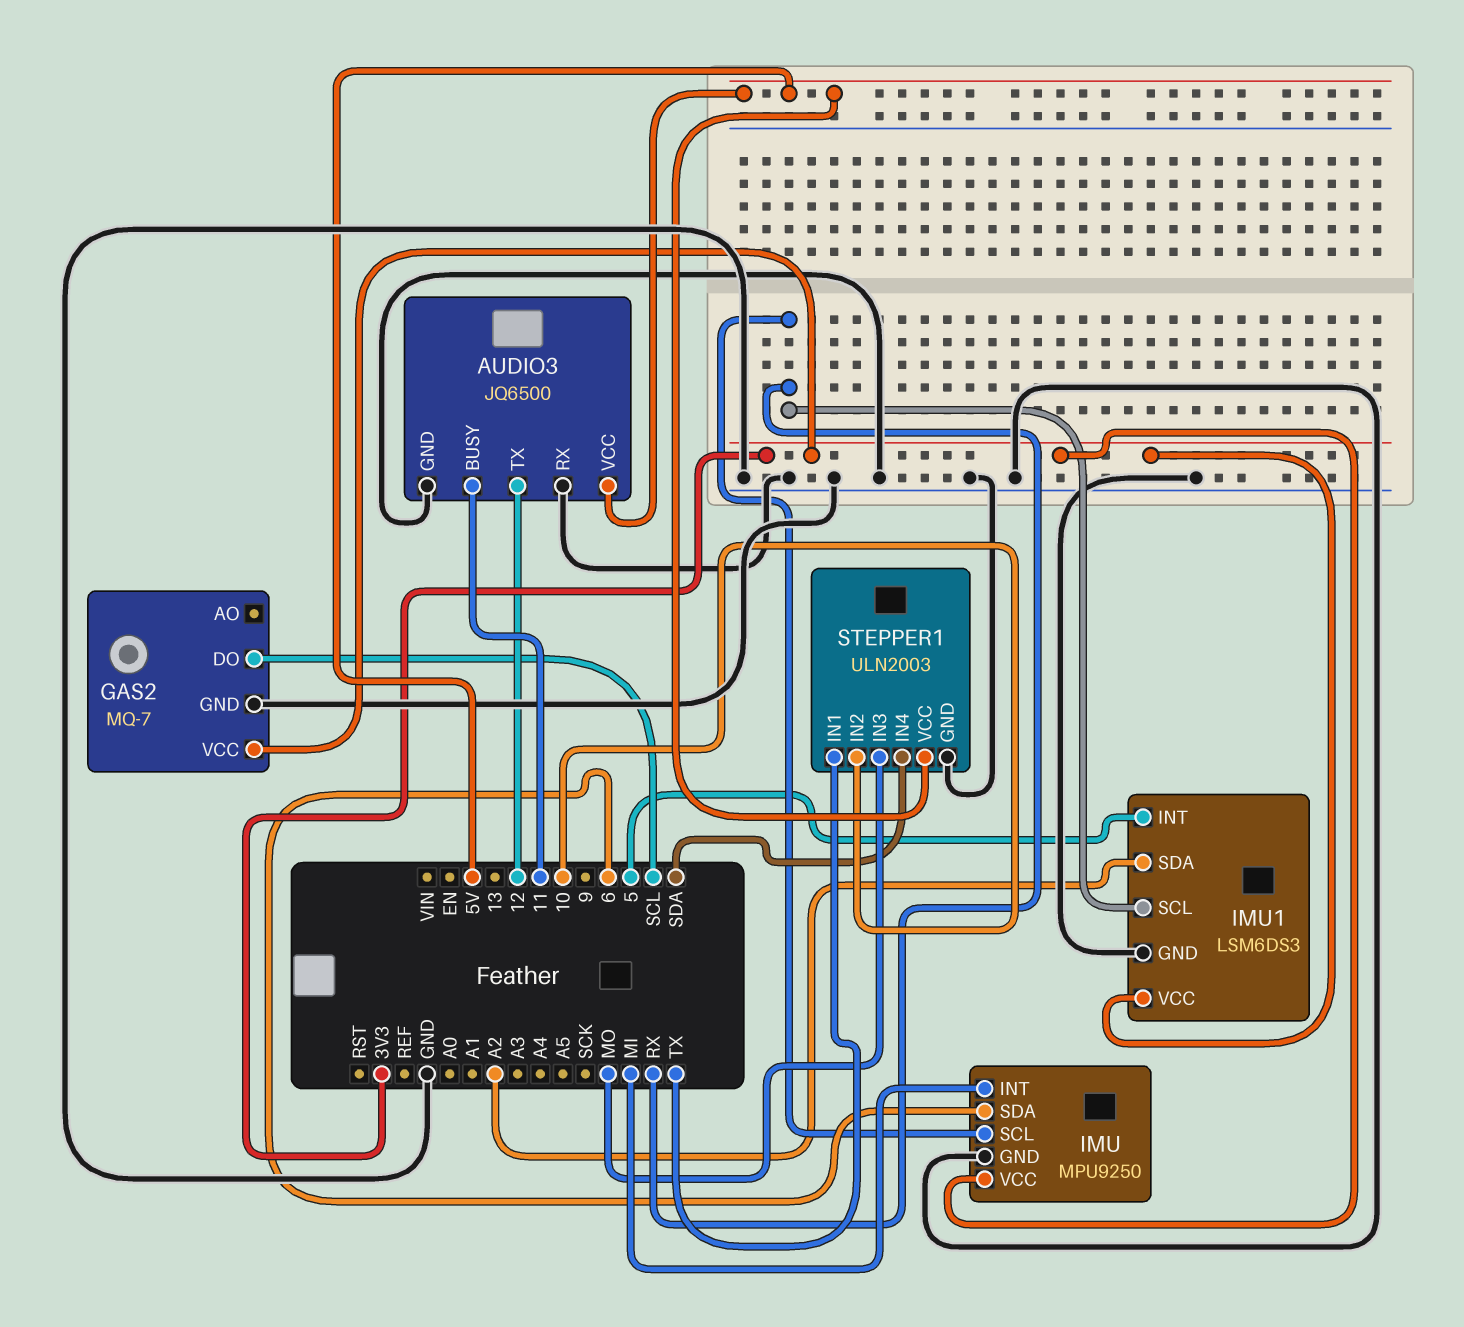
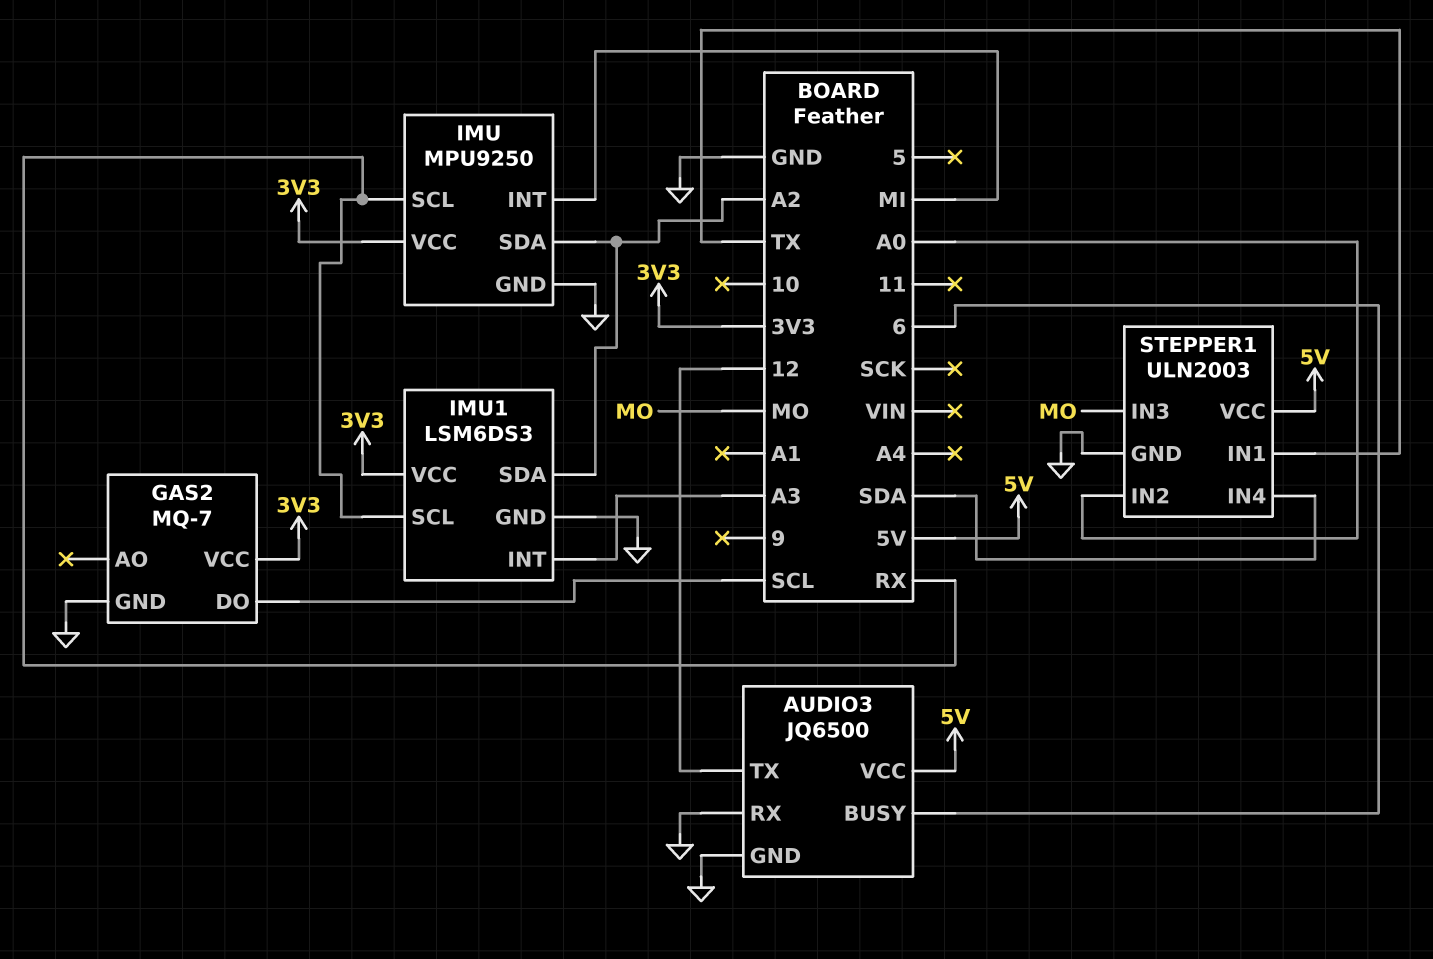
AUDIO3 pin BUSY: 11 -> 6
IMU pin SDA: 6 -> A2
IMU1 pin INT: 5 -> A3
STEPPER1 pin IN2: 10 -> A0

